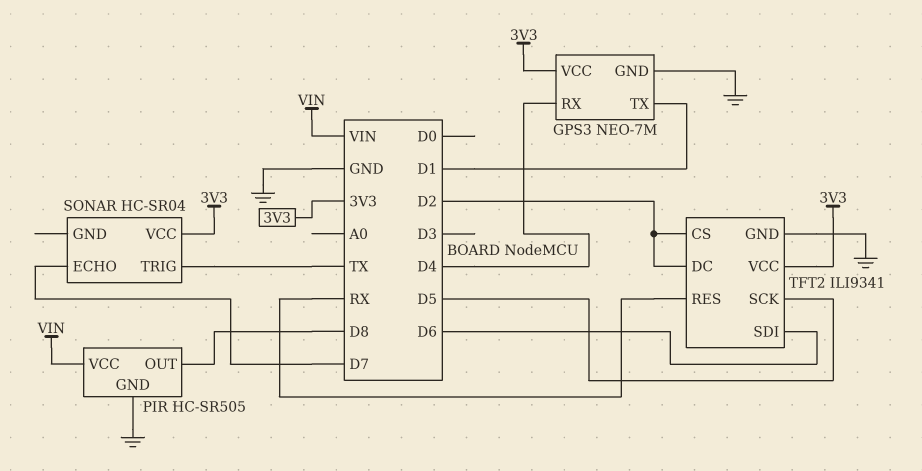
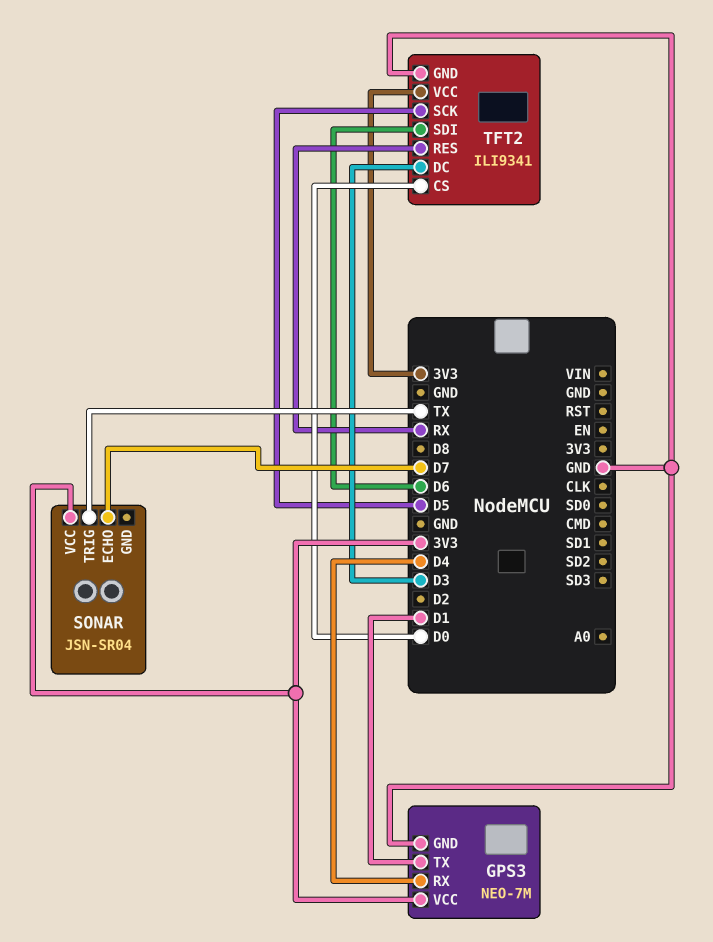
PIR: HC-SR505 -> none
PIR pin GND: GND -> none
PIR pin OUT: D8 -> none
PIR pin VCC: VIN -> none
SONAR: HC-SR04 -> JSN-SR04
TFT2 pin CS: D2 -> D0
TFT2 pin DC: D2 -> D3

